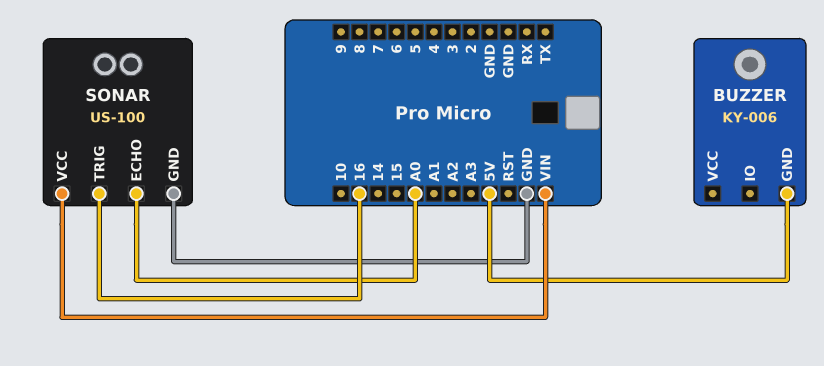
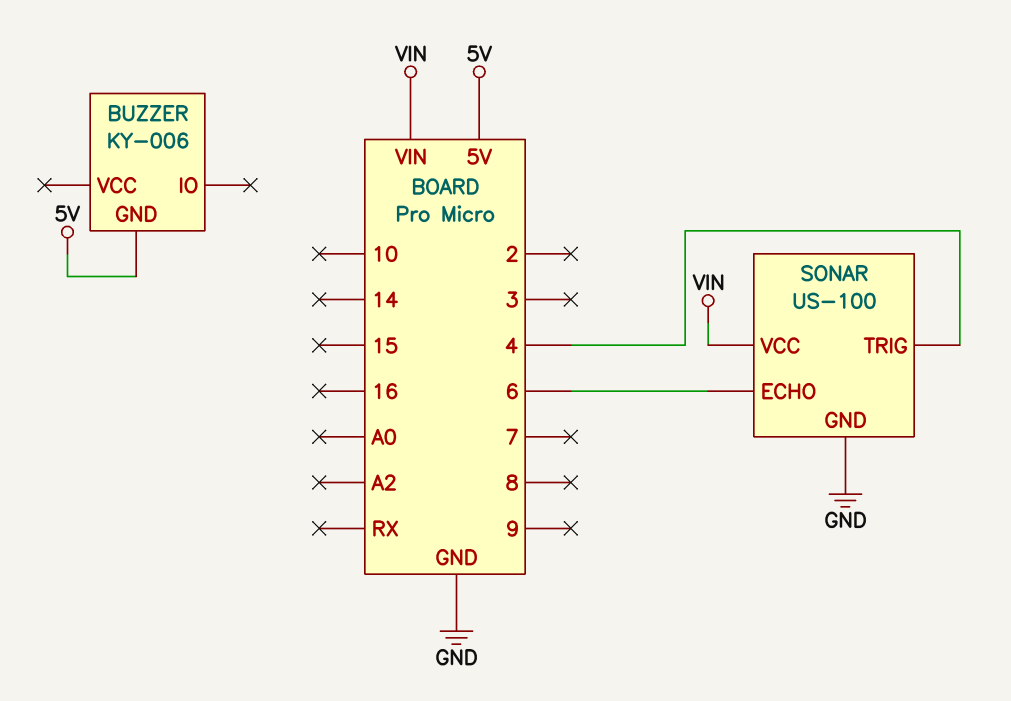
SONAR pin ECHO: A0 -> 6
SONAR pin TRIG: 16 -> 4

